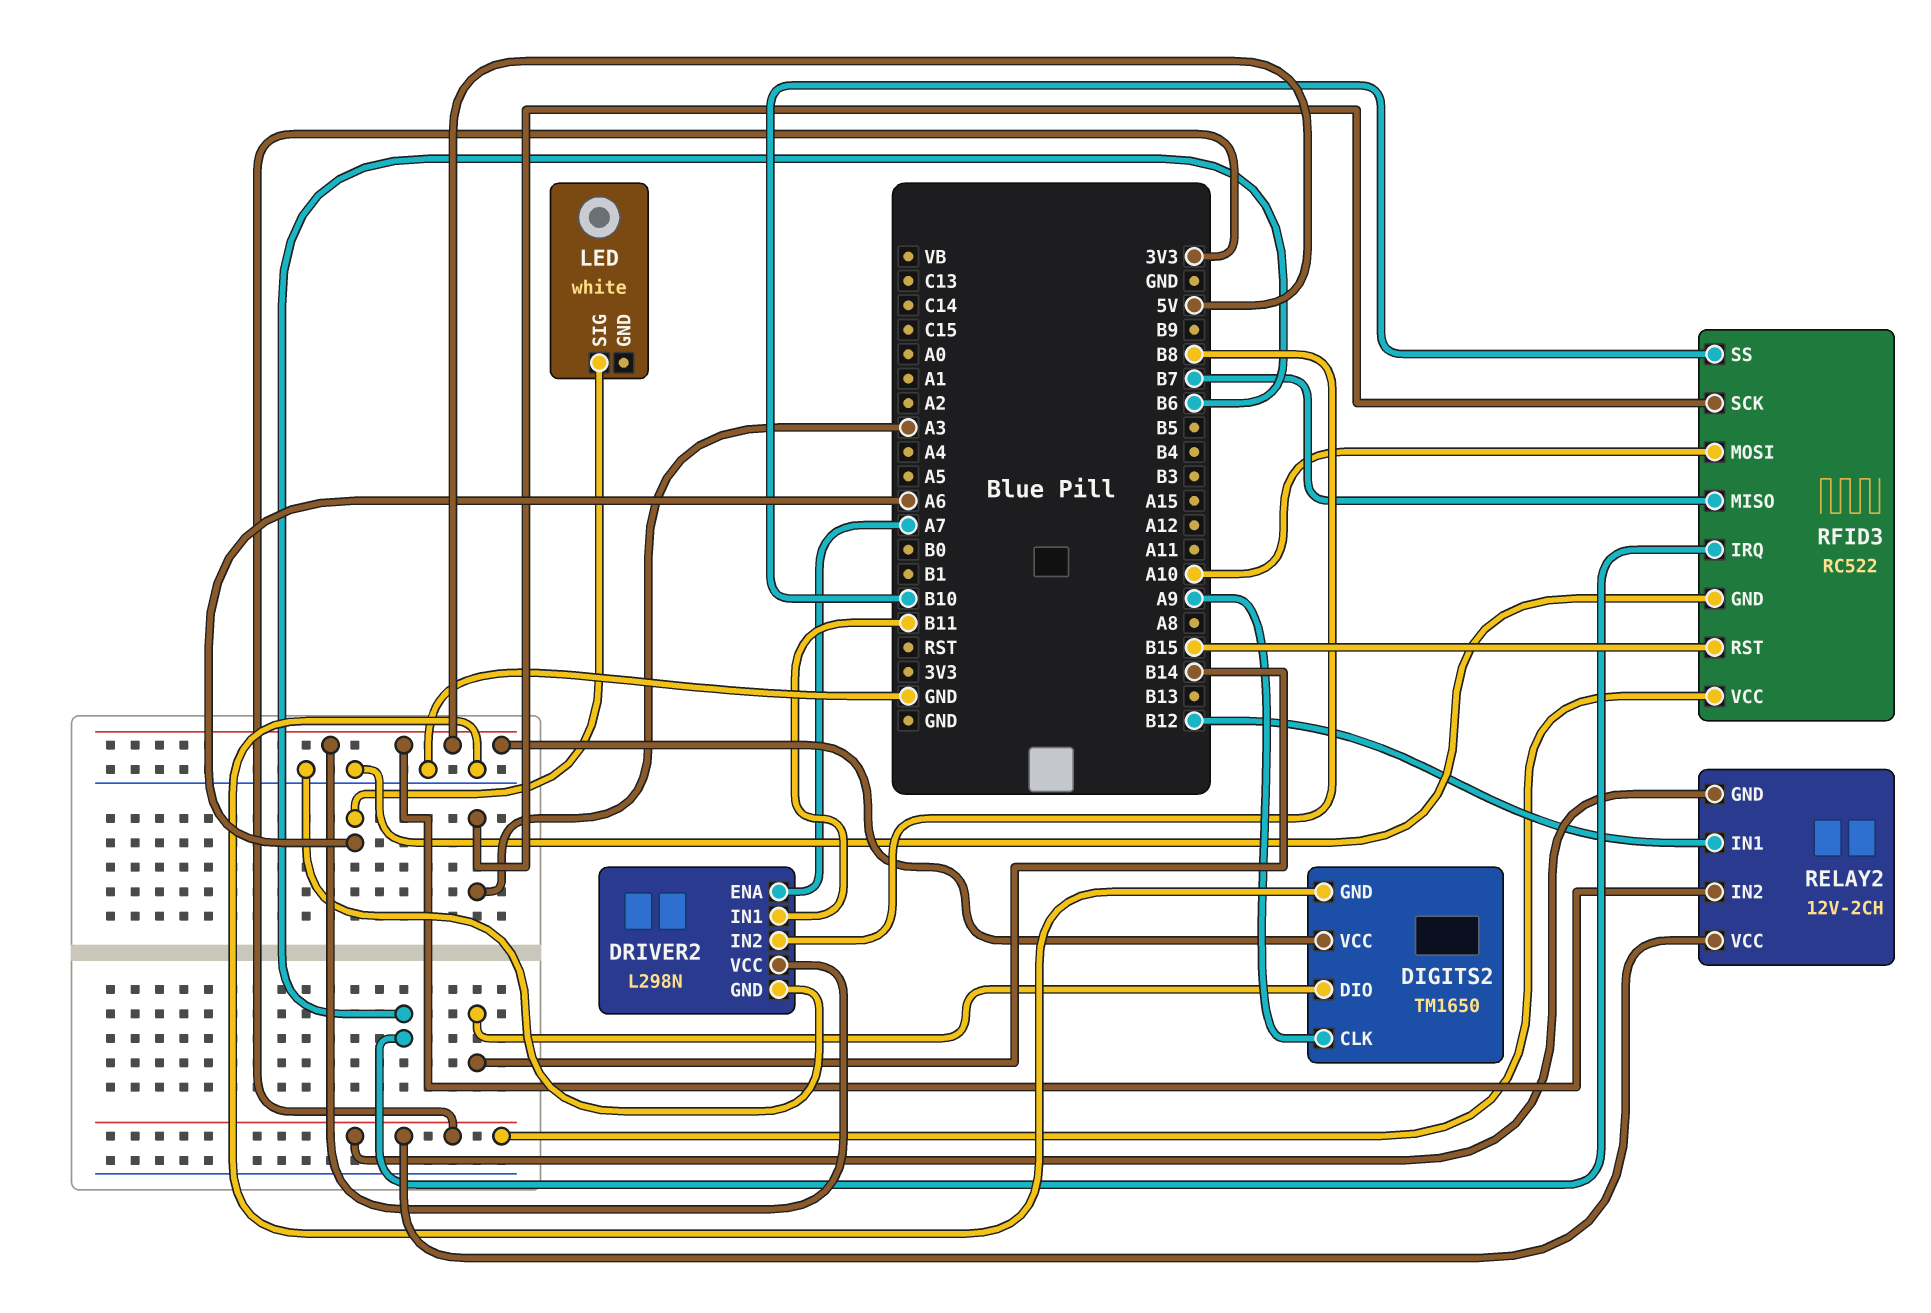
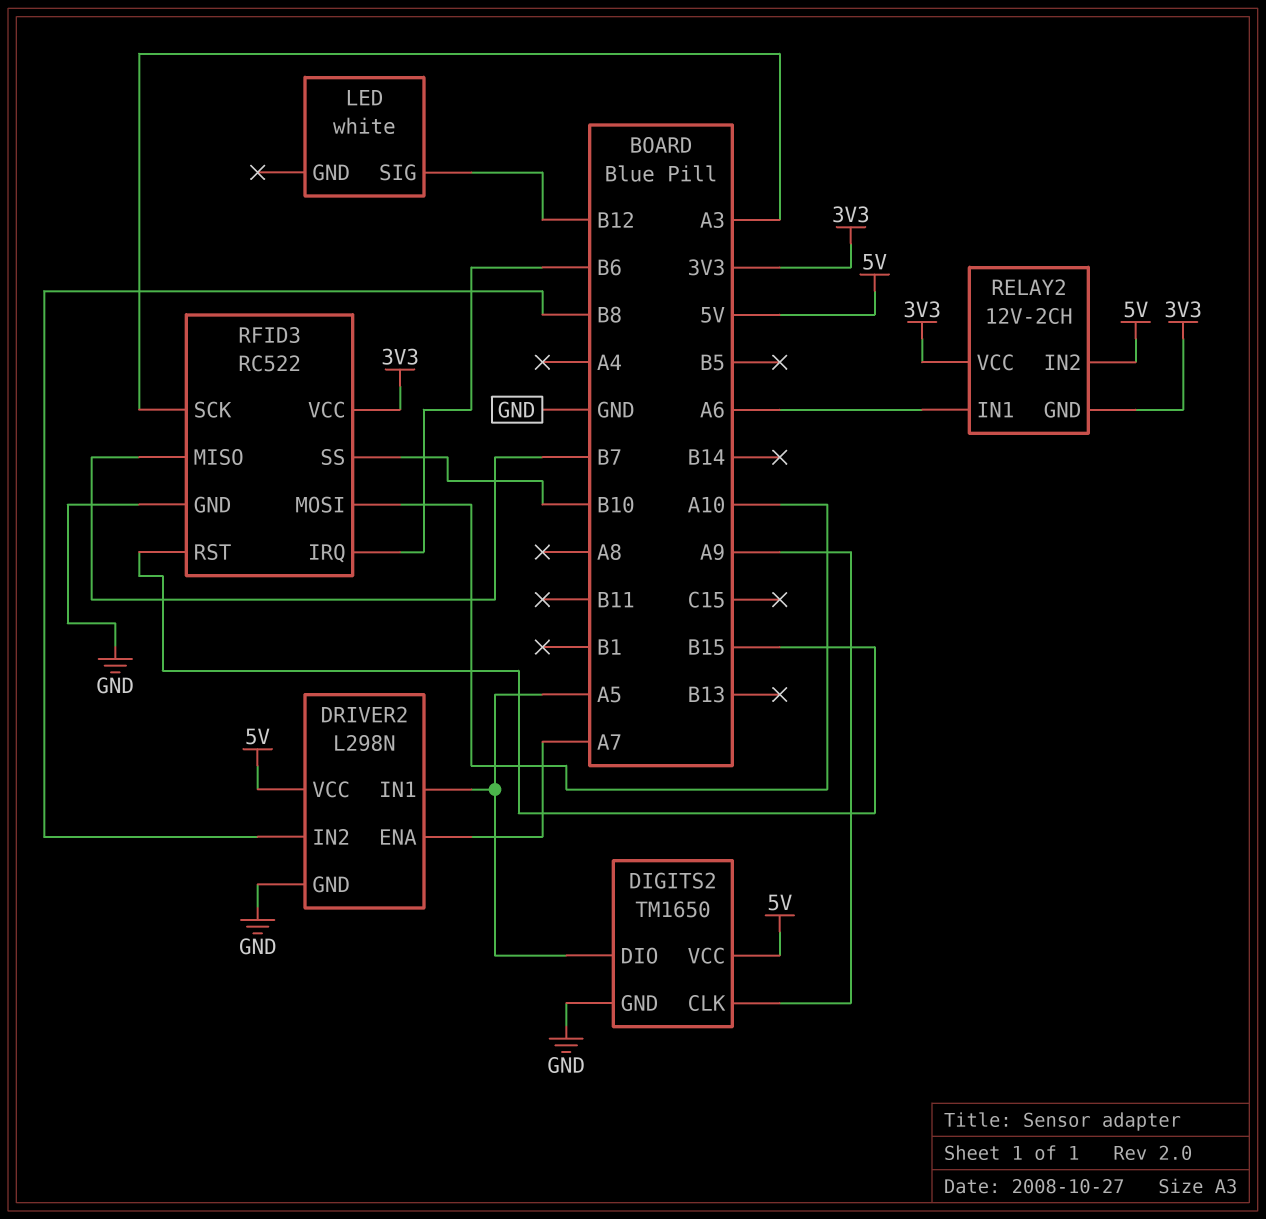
DIGITS2 pin DIO: B14 -> A5
DRIVER2 pin IN1: B11 -> A5
LED pin SIG: A6 -> B12
RELAY2 pin IN1: B12 -> A6

